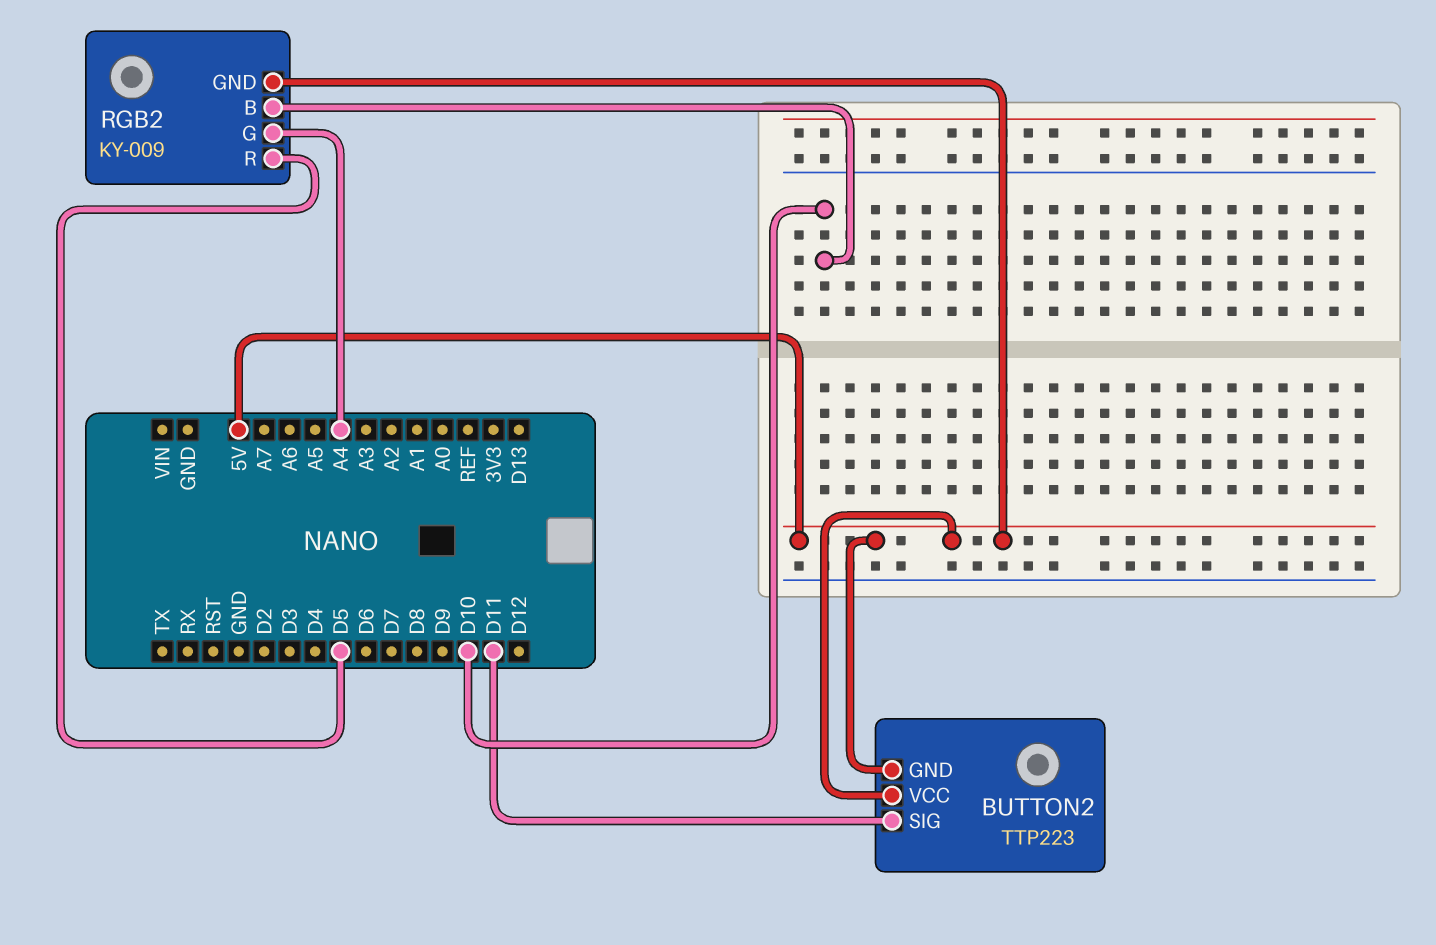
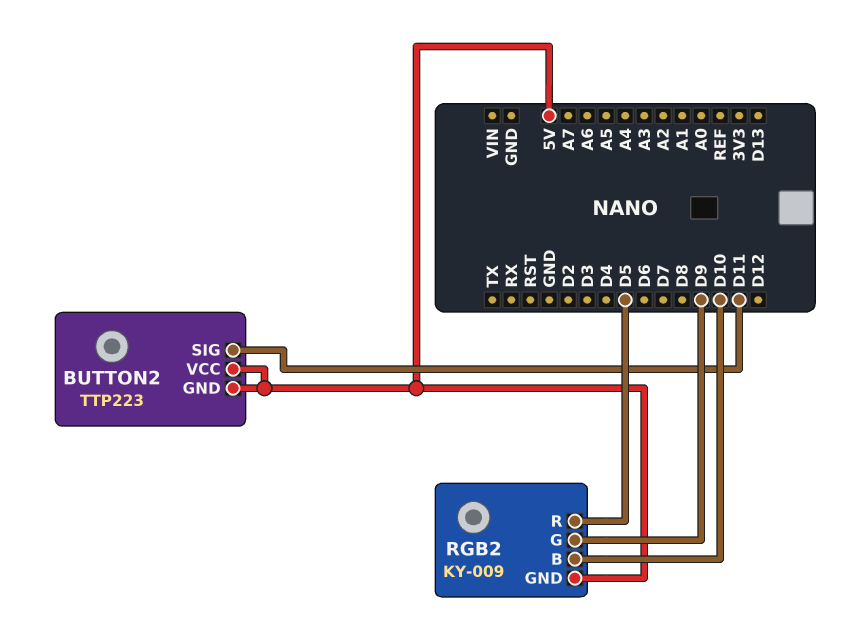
RGB2 pin G: A4 -> D9

